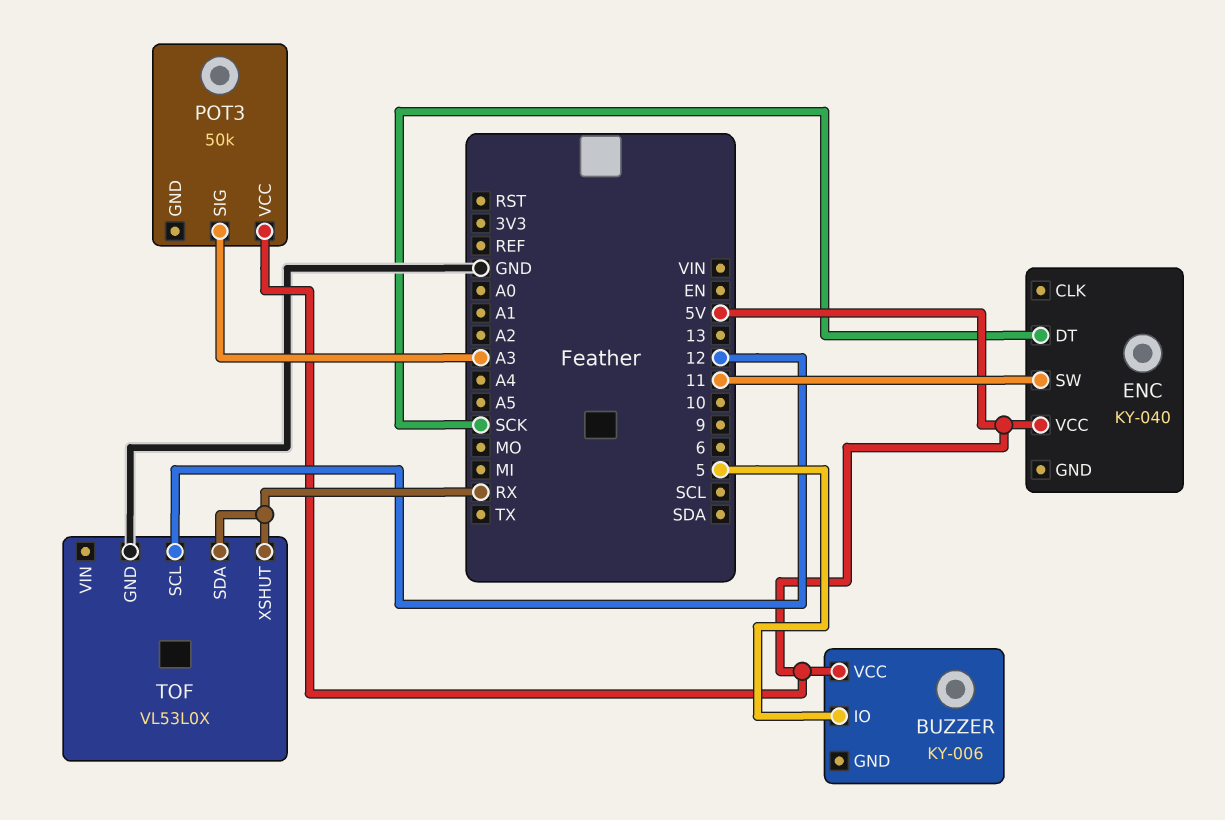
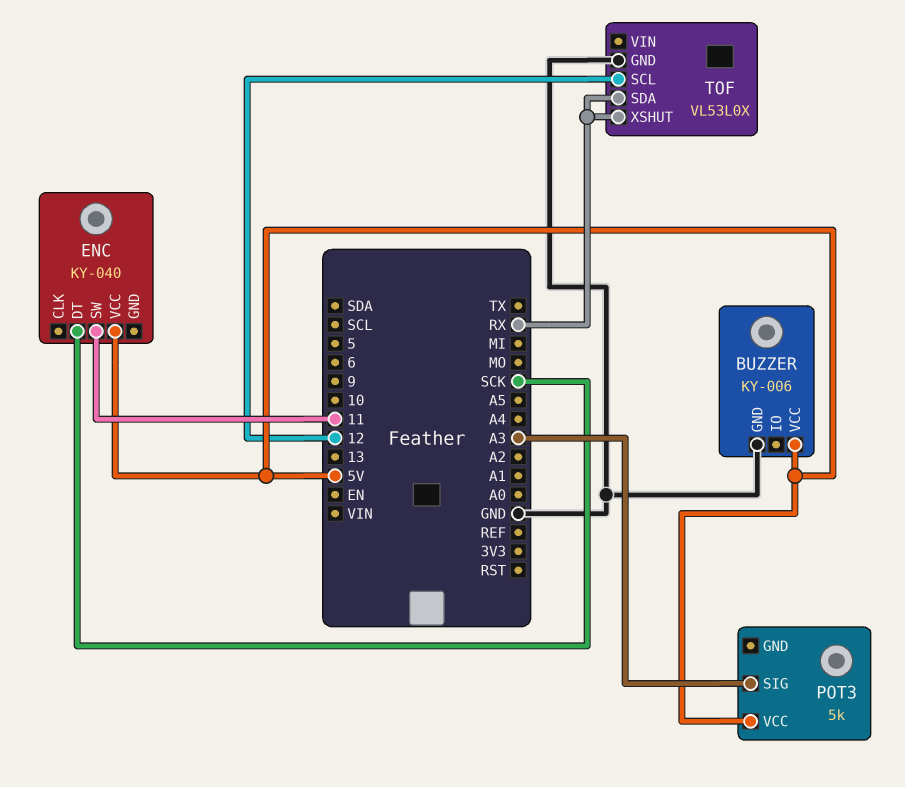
BUZZER pin GND: none -> GND
BUZZER pin IO: 5 -> none
POT3: 50k -> 5k

